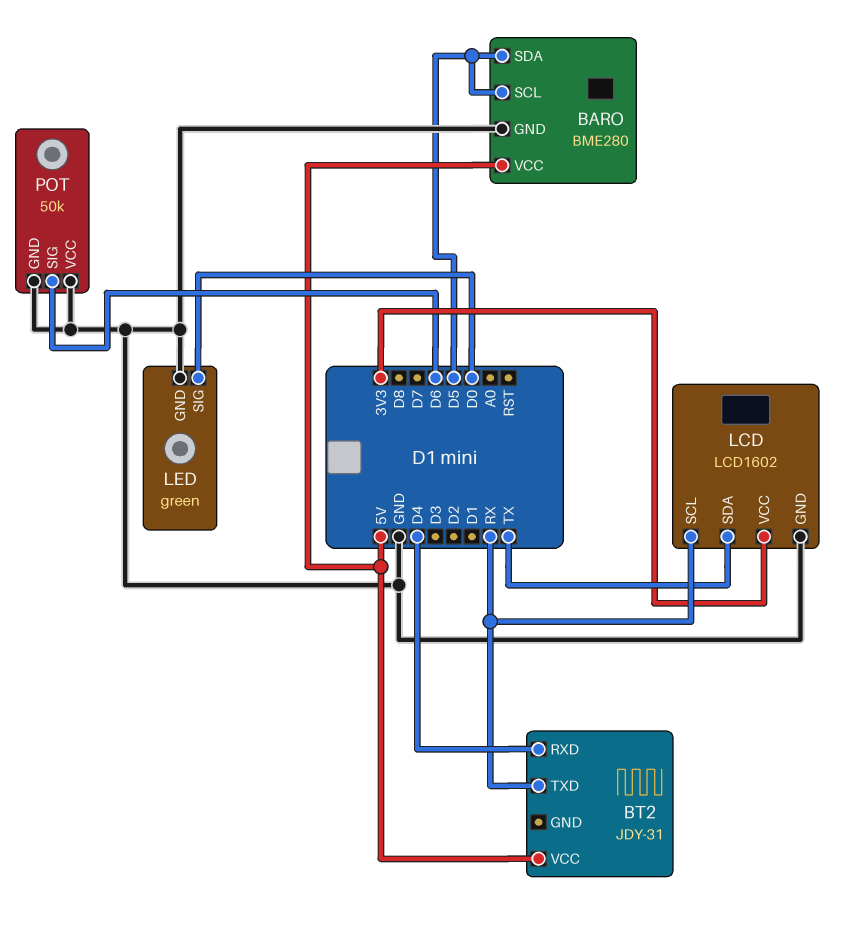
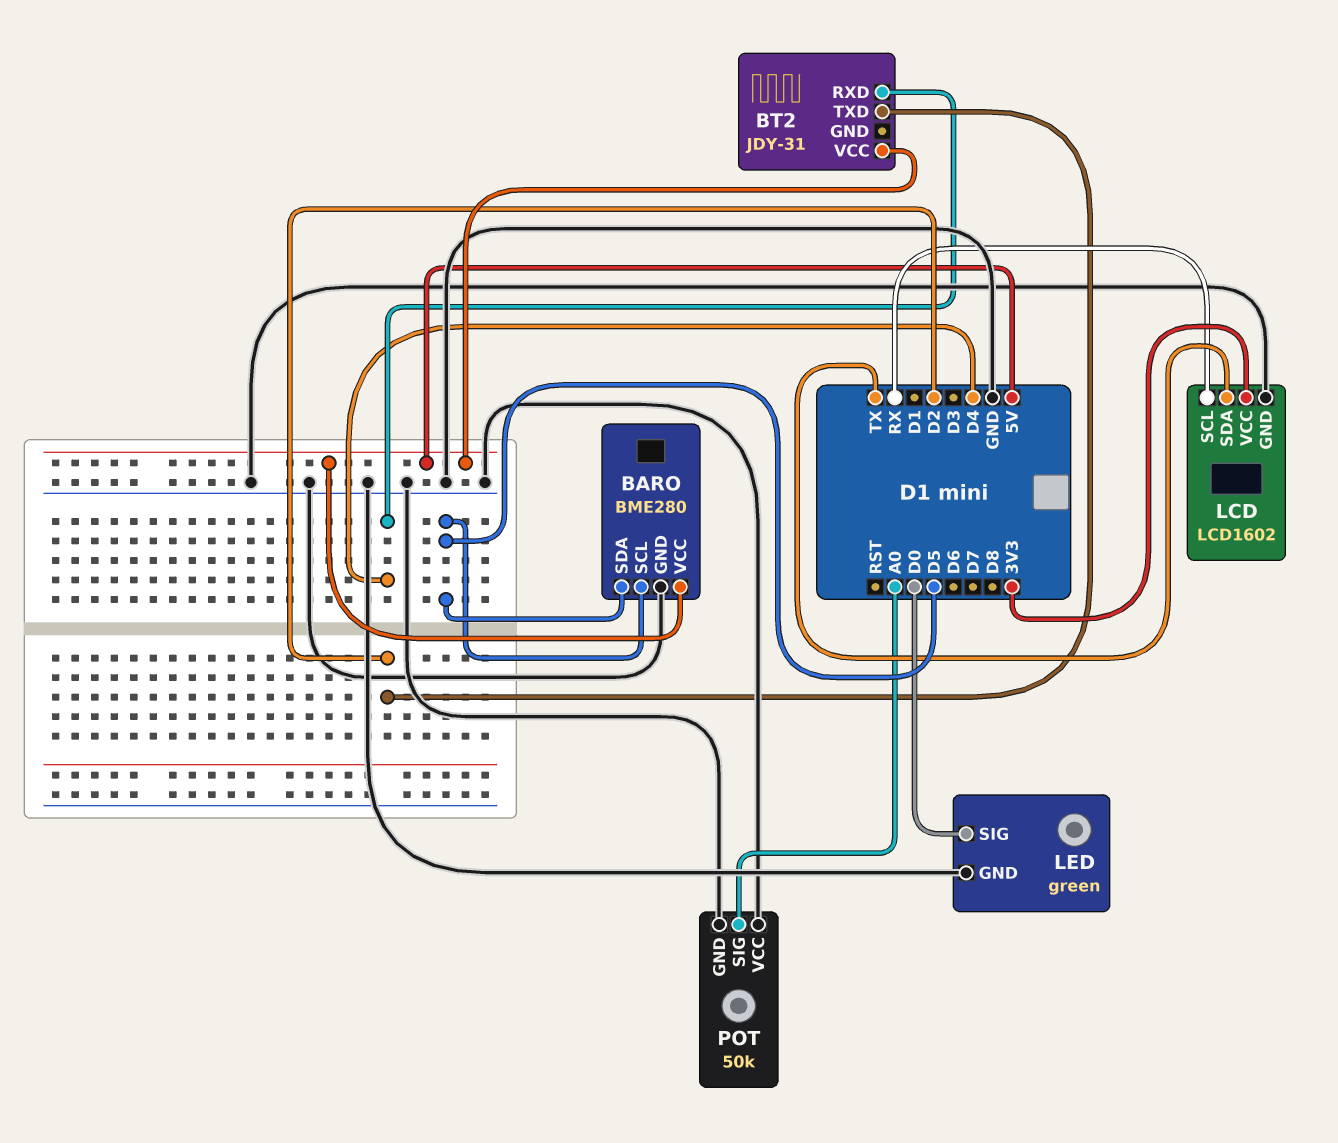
BT2 pin TXD: RX -> D2
POT pin SIG: D6 -> A0

